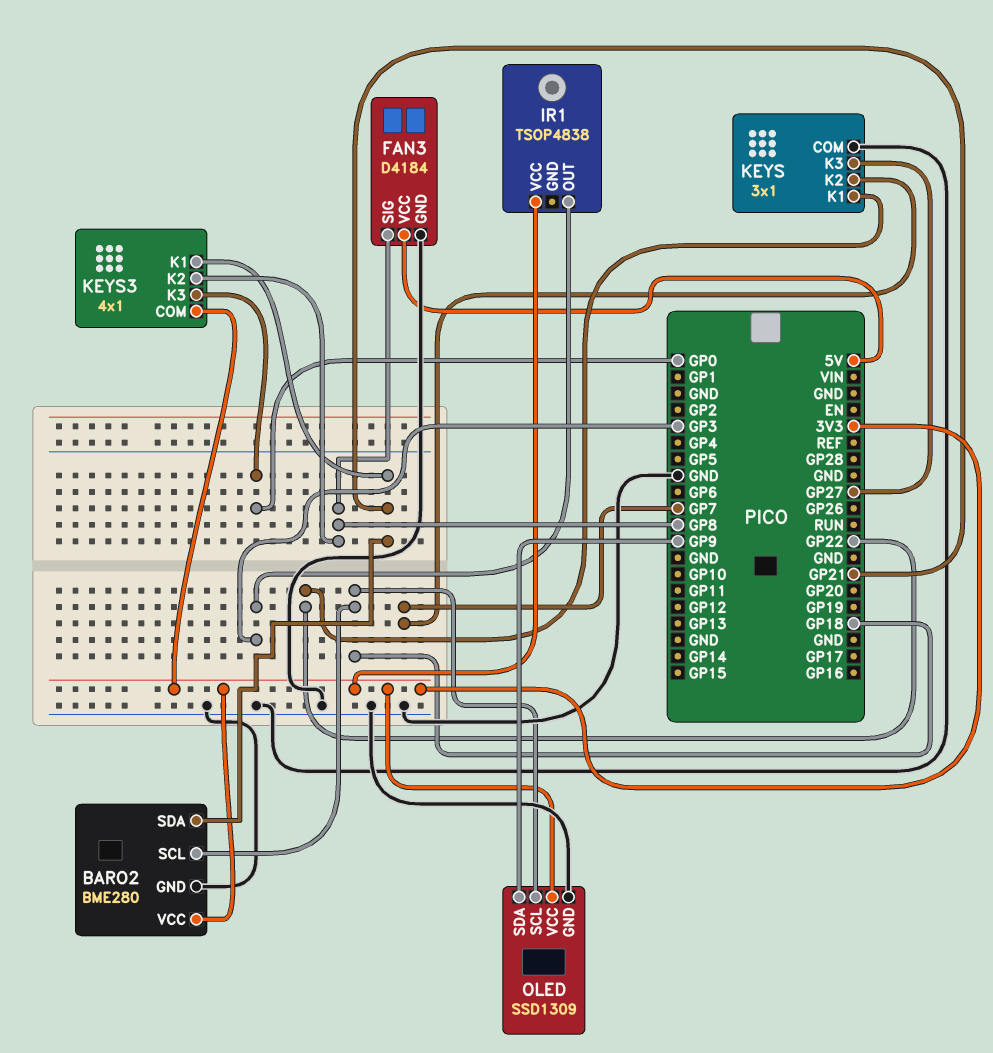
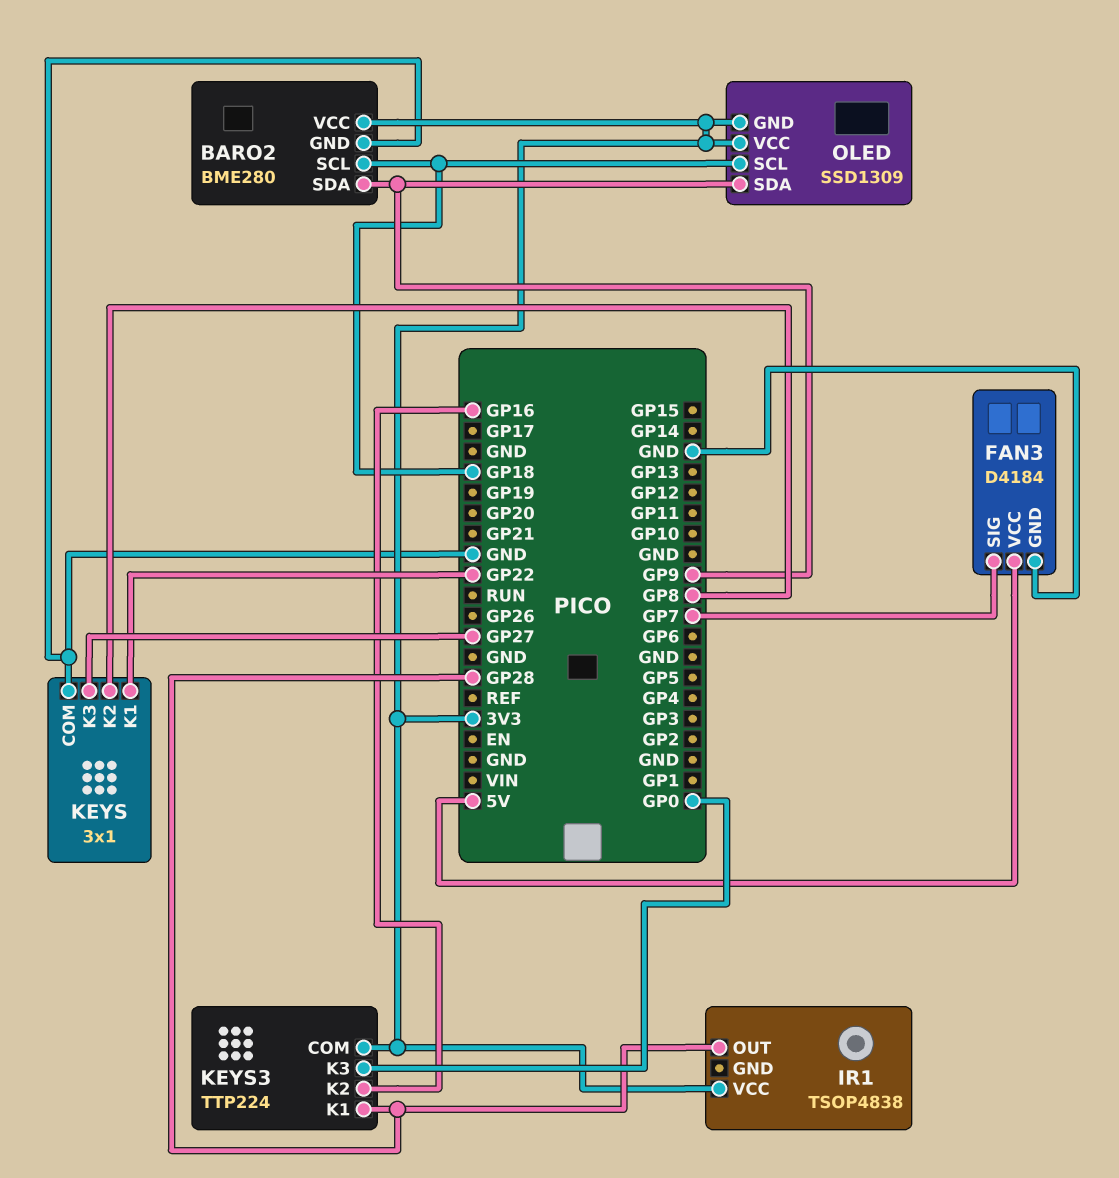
BARO2 pin SDA: GP21 -> GP9
FAN3 pin SIG: GP8 -> GP7
IR1 pin OUT: GP3 -> GP28
KEYS pin K2: GP7 -> GP8
KEYS3: 4x1 -> TTP224
KEYS3 pin K1: GP21 -> GP28
KEYS3 pin K2: GP8 -> GP16
OLED pin GND: GND -> 3V3

